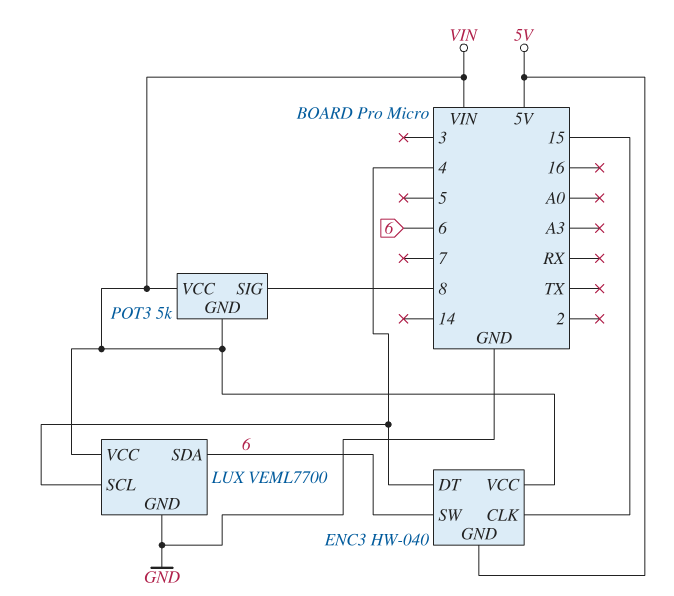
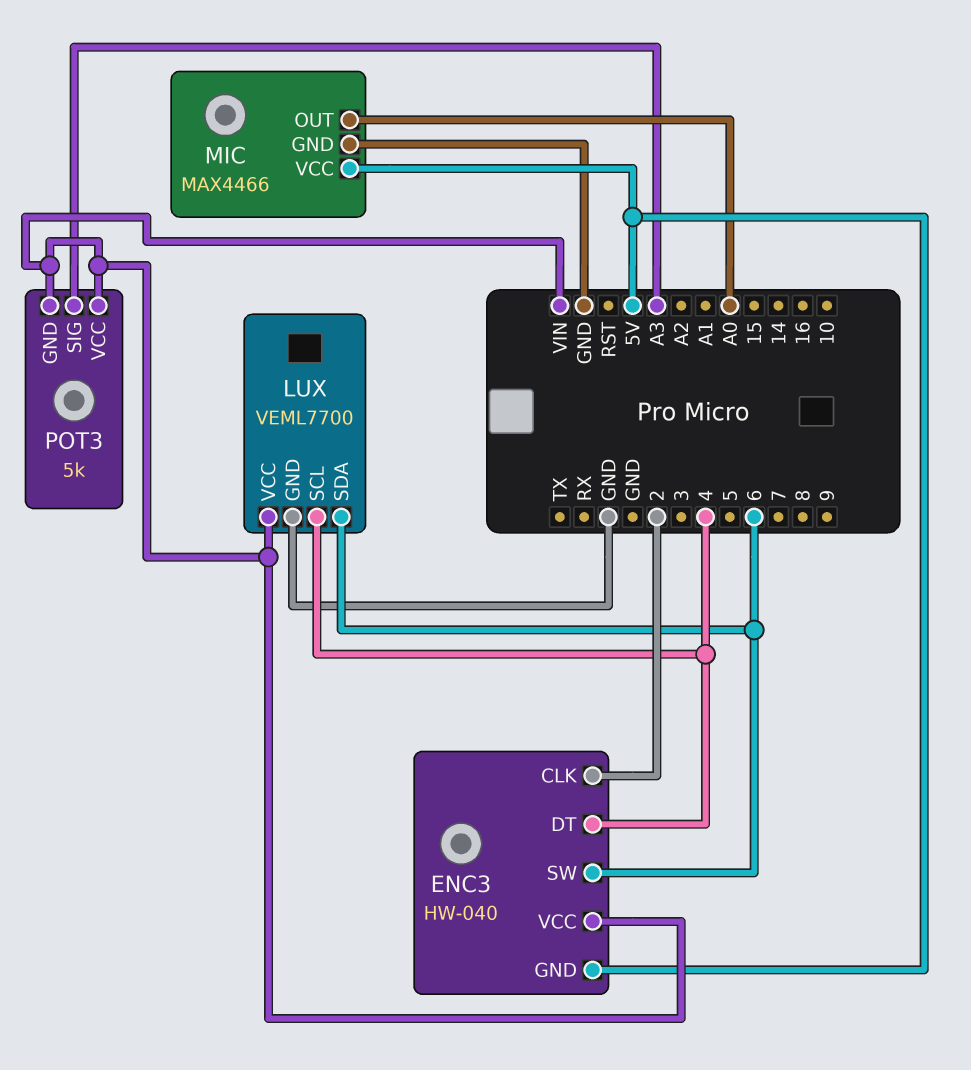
ENC3 pin CLK: 15 -> 2
MIC: none -> MAX4466
MIC pin GND: none -> GND
MIC pin OUT: none -> A0
MIC pin VCC: none -> 5V
POT3 pin SIG: 8 -> A3

